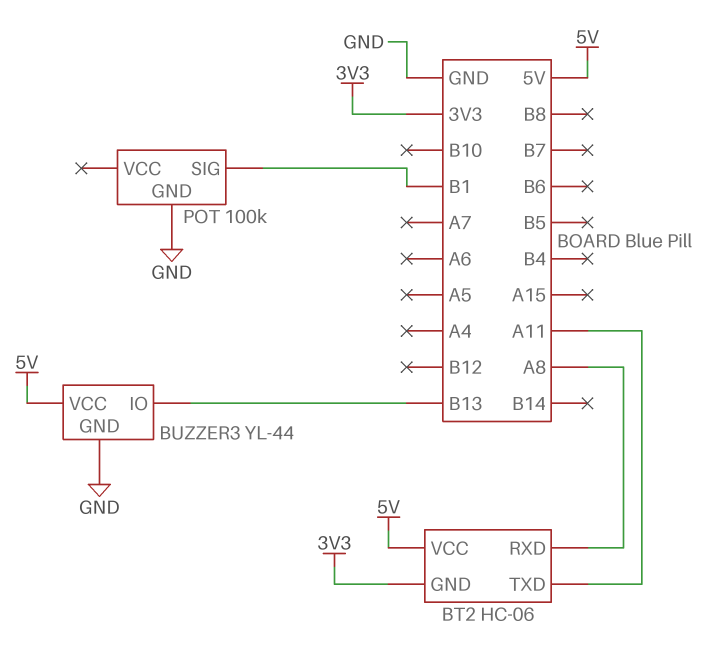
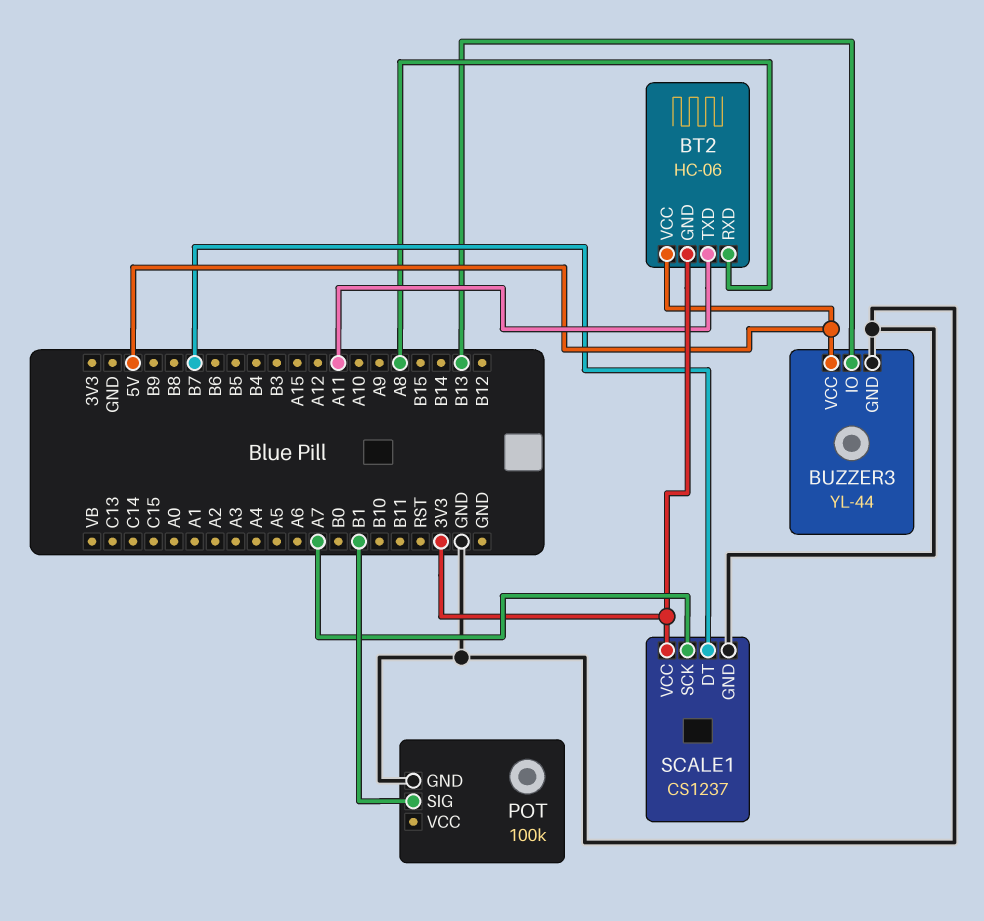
SCALE1: none -> CS1237
SCALE1 pin DT: none -> B7
SCALE1 pin GND: none -> GND
SCALE1 pin SCK: none -> A7
SCALE1 pin VCC: none -> 3V3

